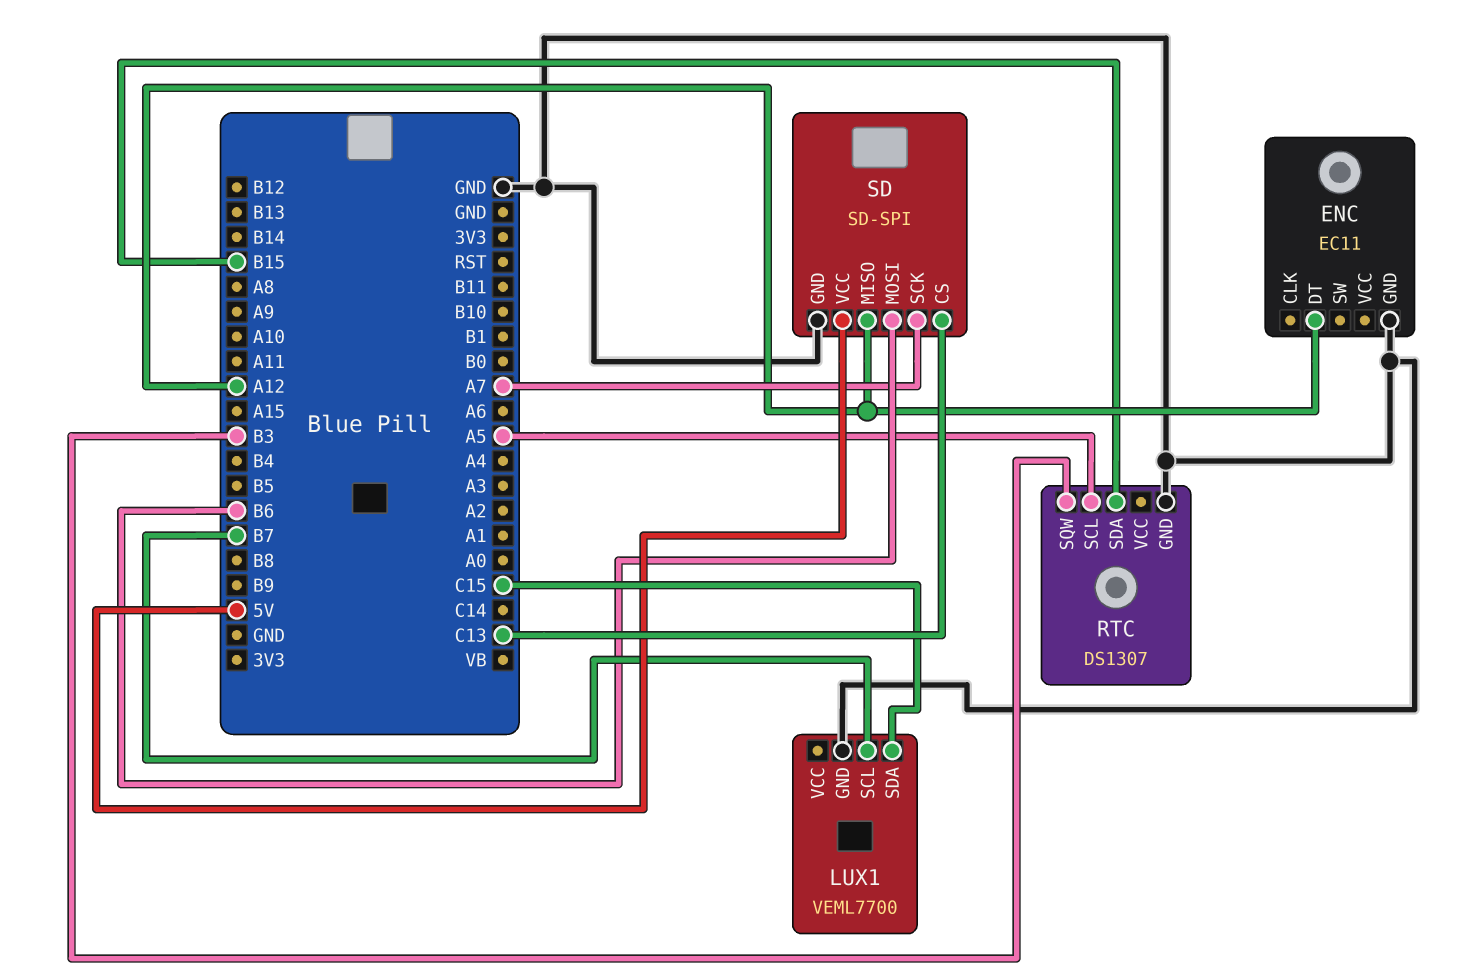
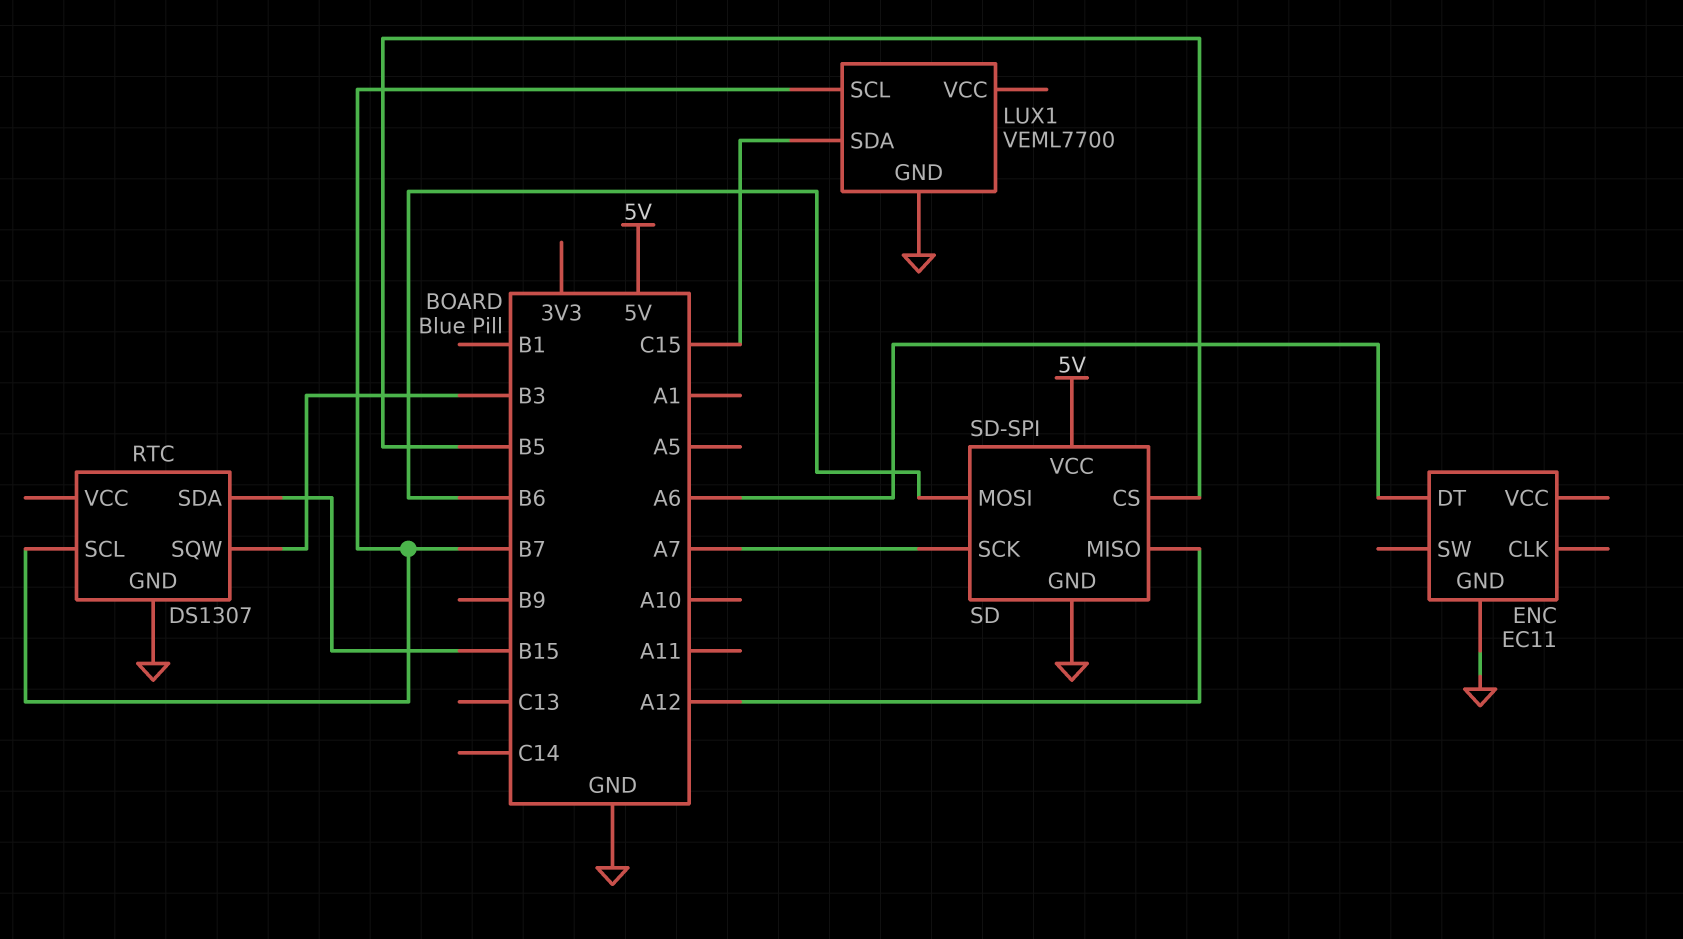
ENC pin DT: A12 -> A6
RTC pin SCL: A5 -> B7
SD pin CS: C13 -> B5

